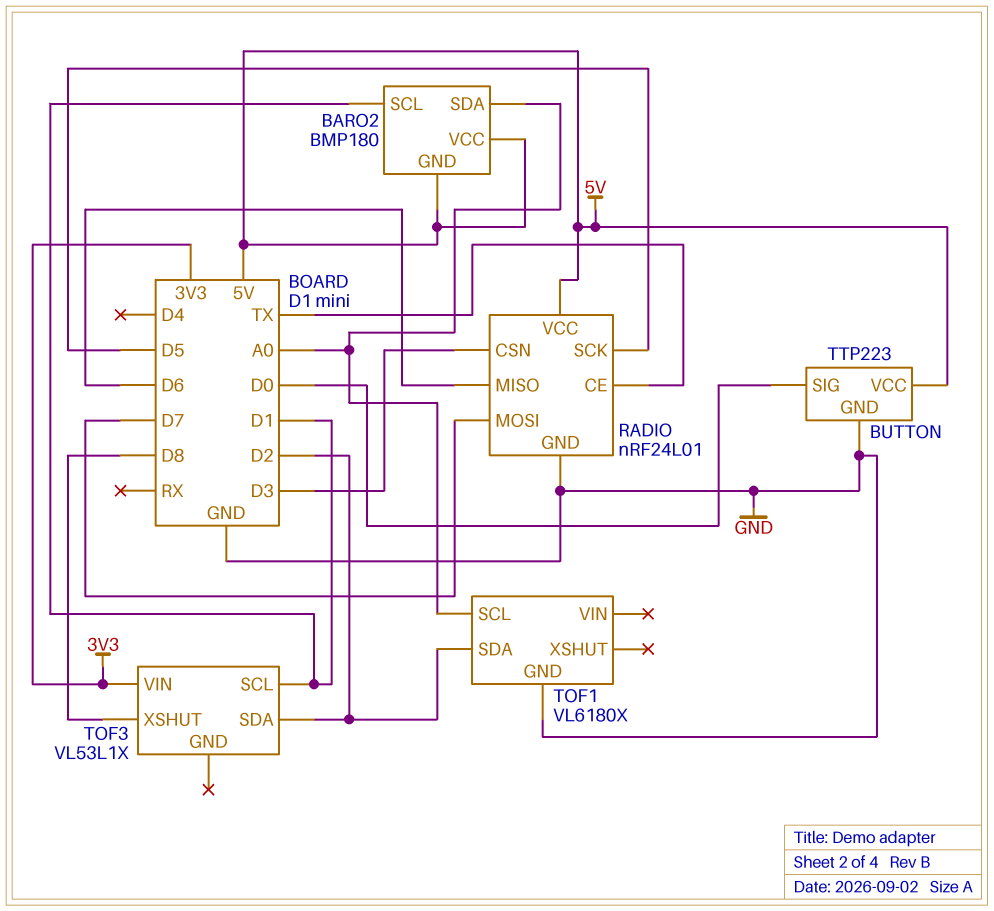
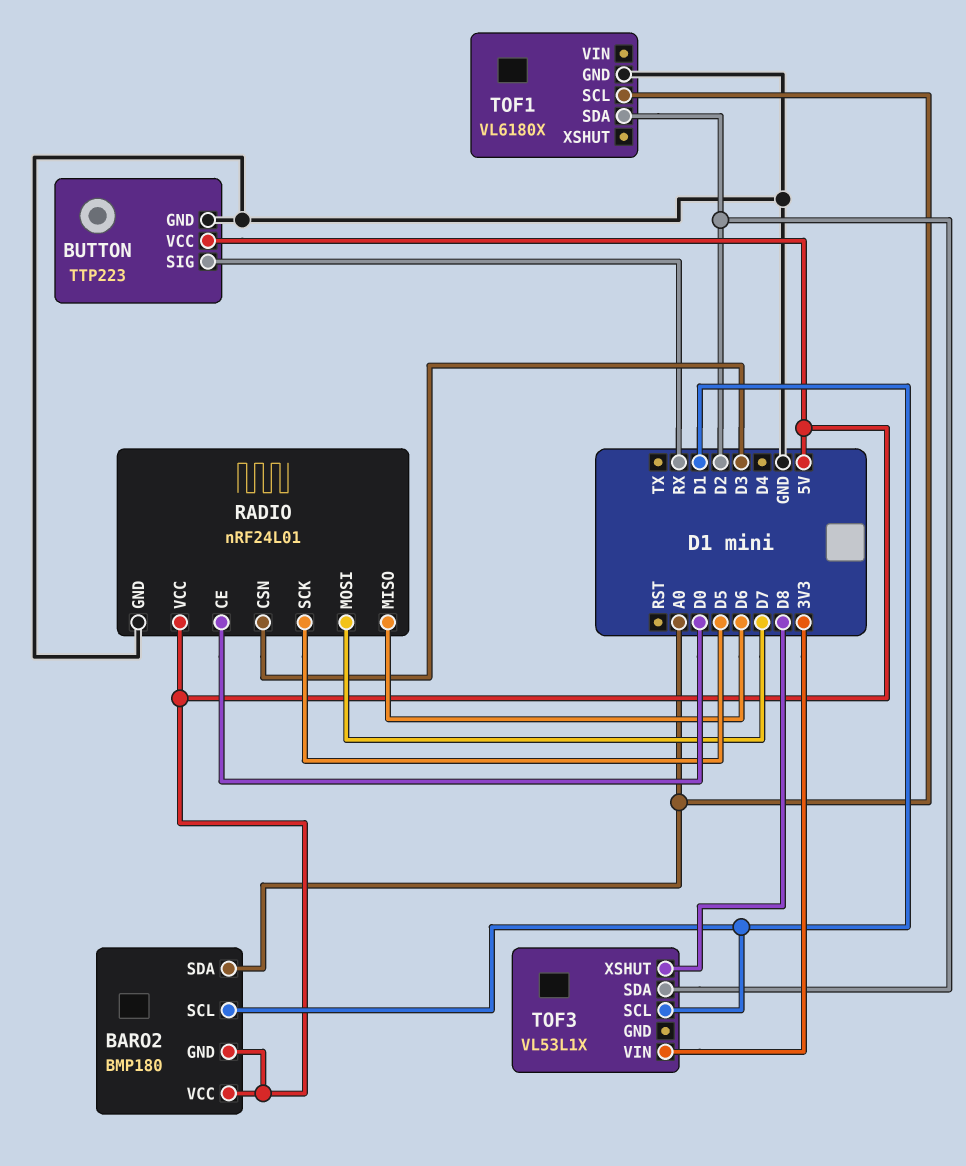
BUTTON pin SIG: D0 -> RX
RADIO pin CE: TX -> D0

